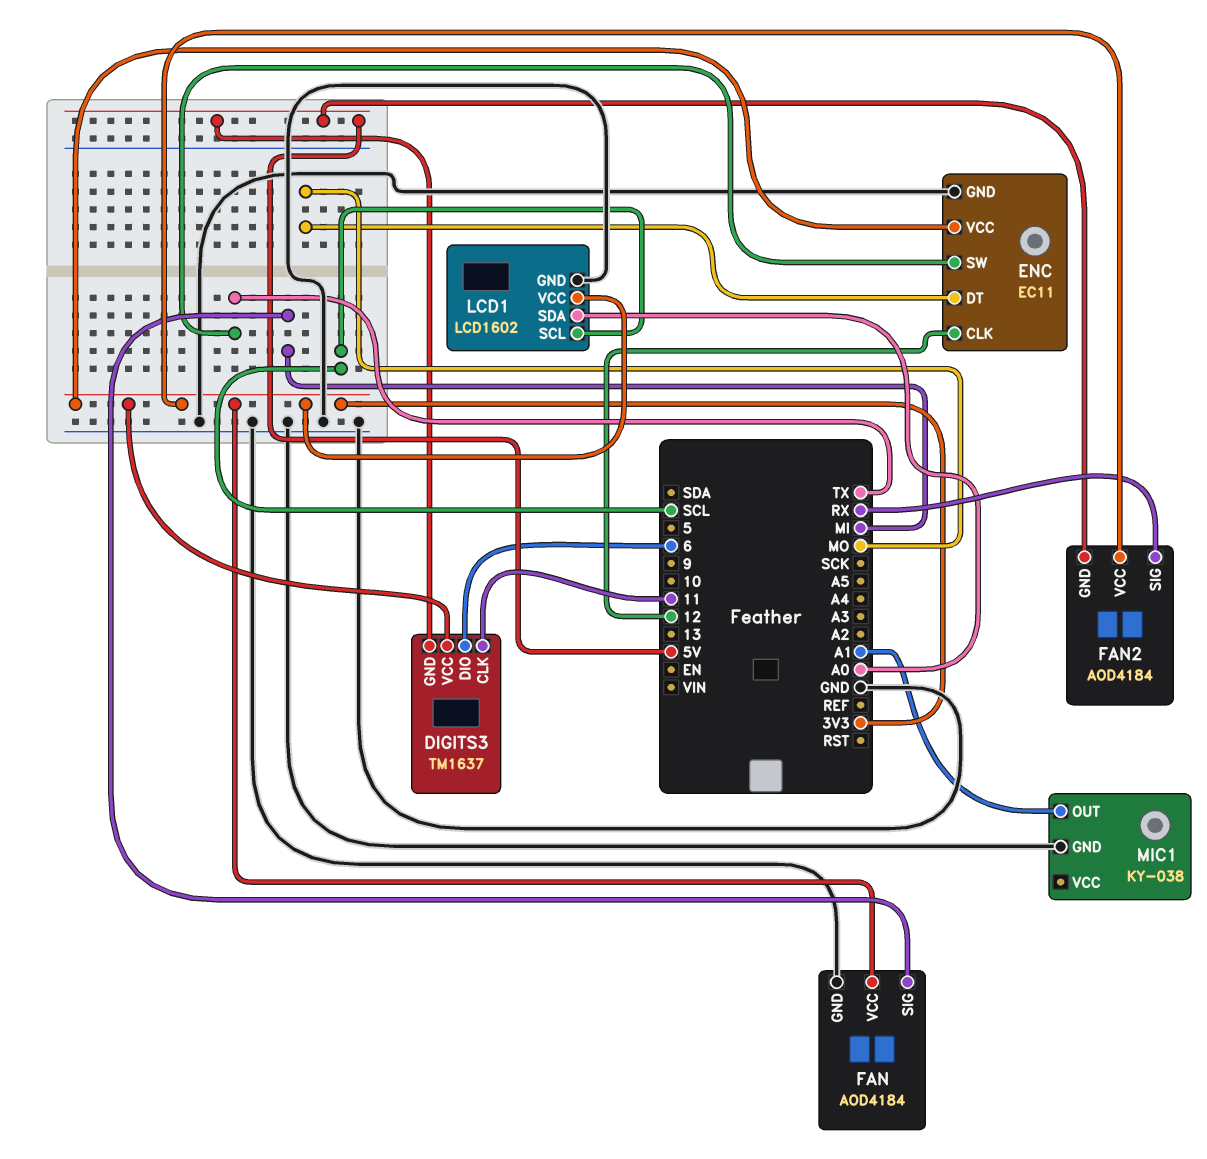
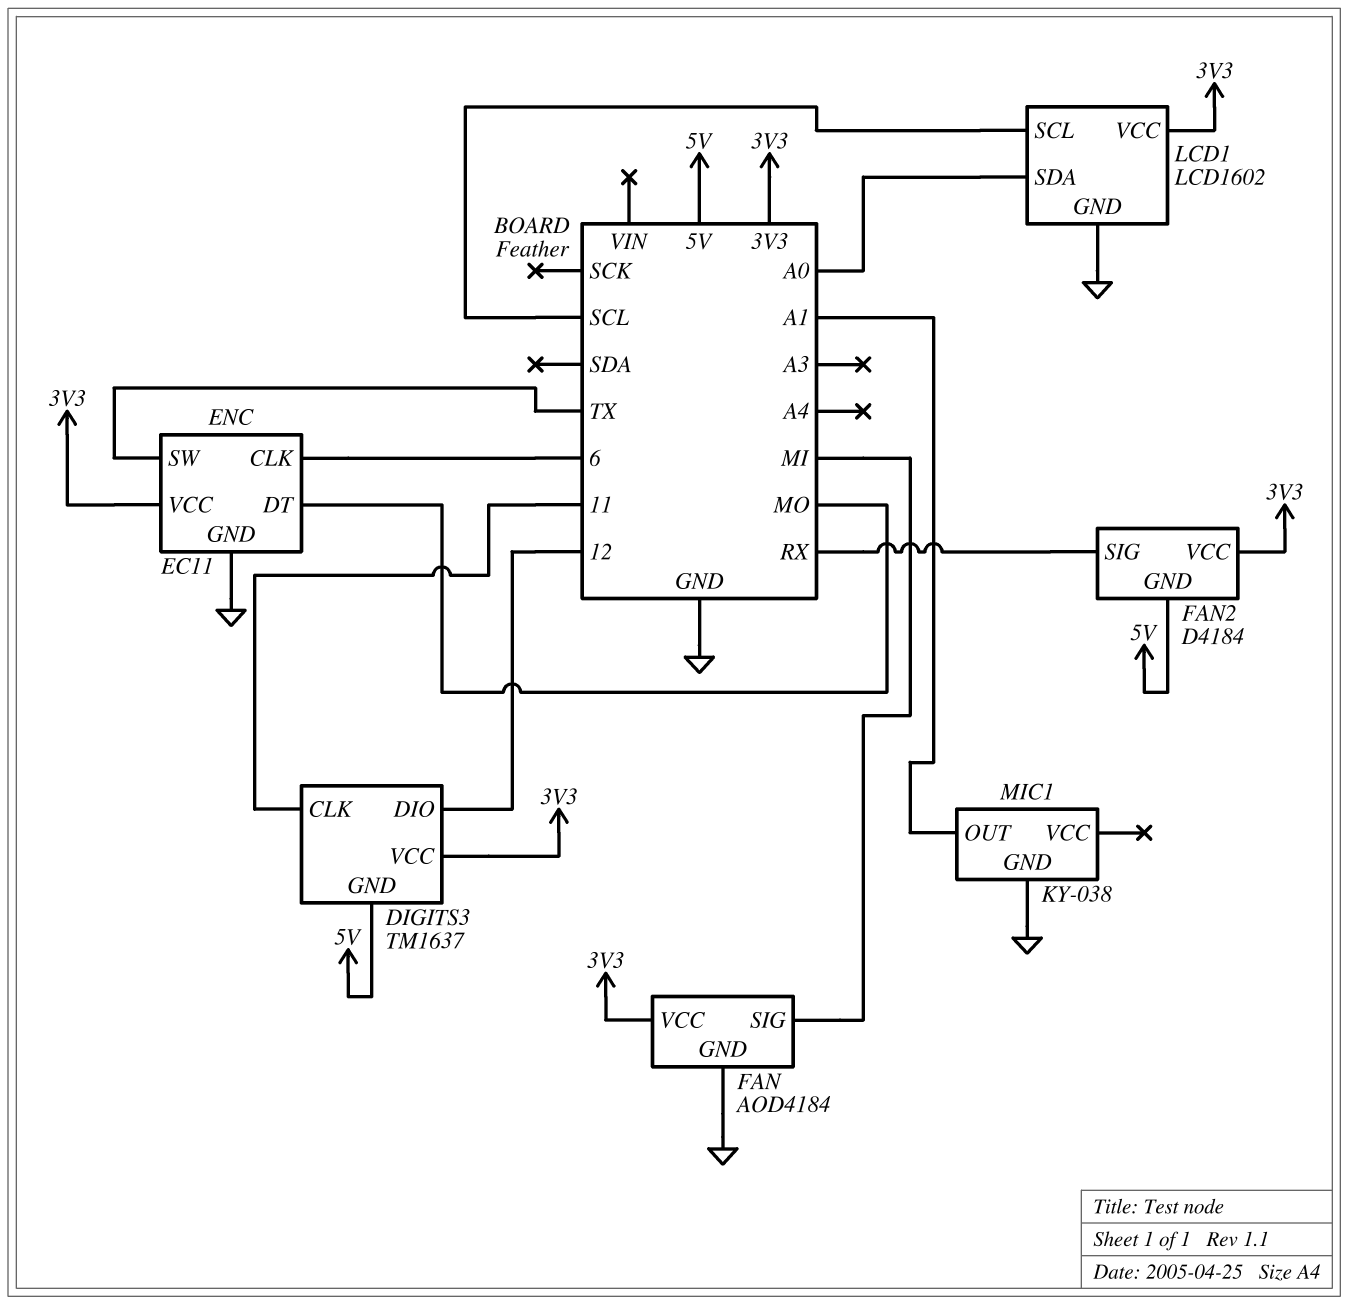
DIGITS3 pin DIO: 6 -> 12
ENC pin CLK: 12 -> 6
FAN2: AOD4184 -> D4184

